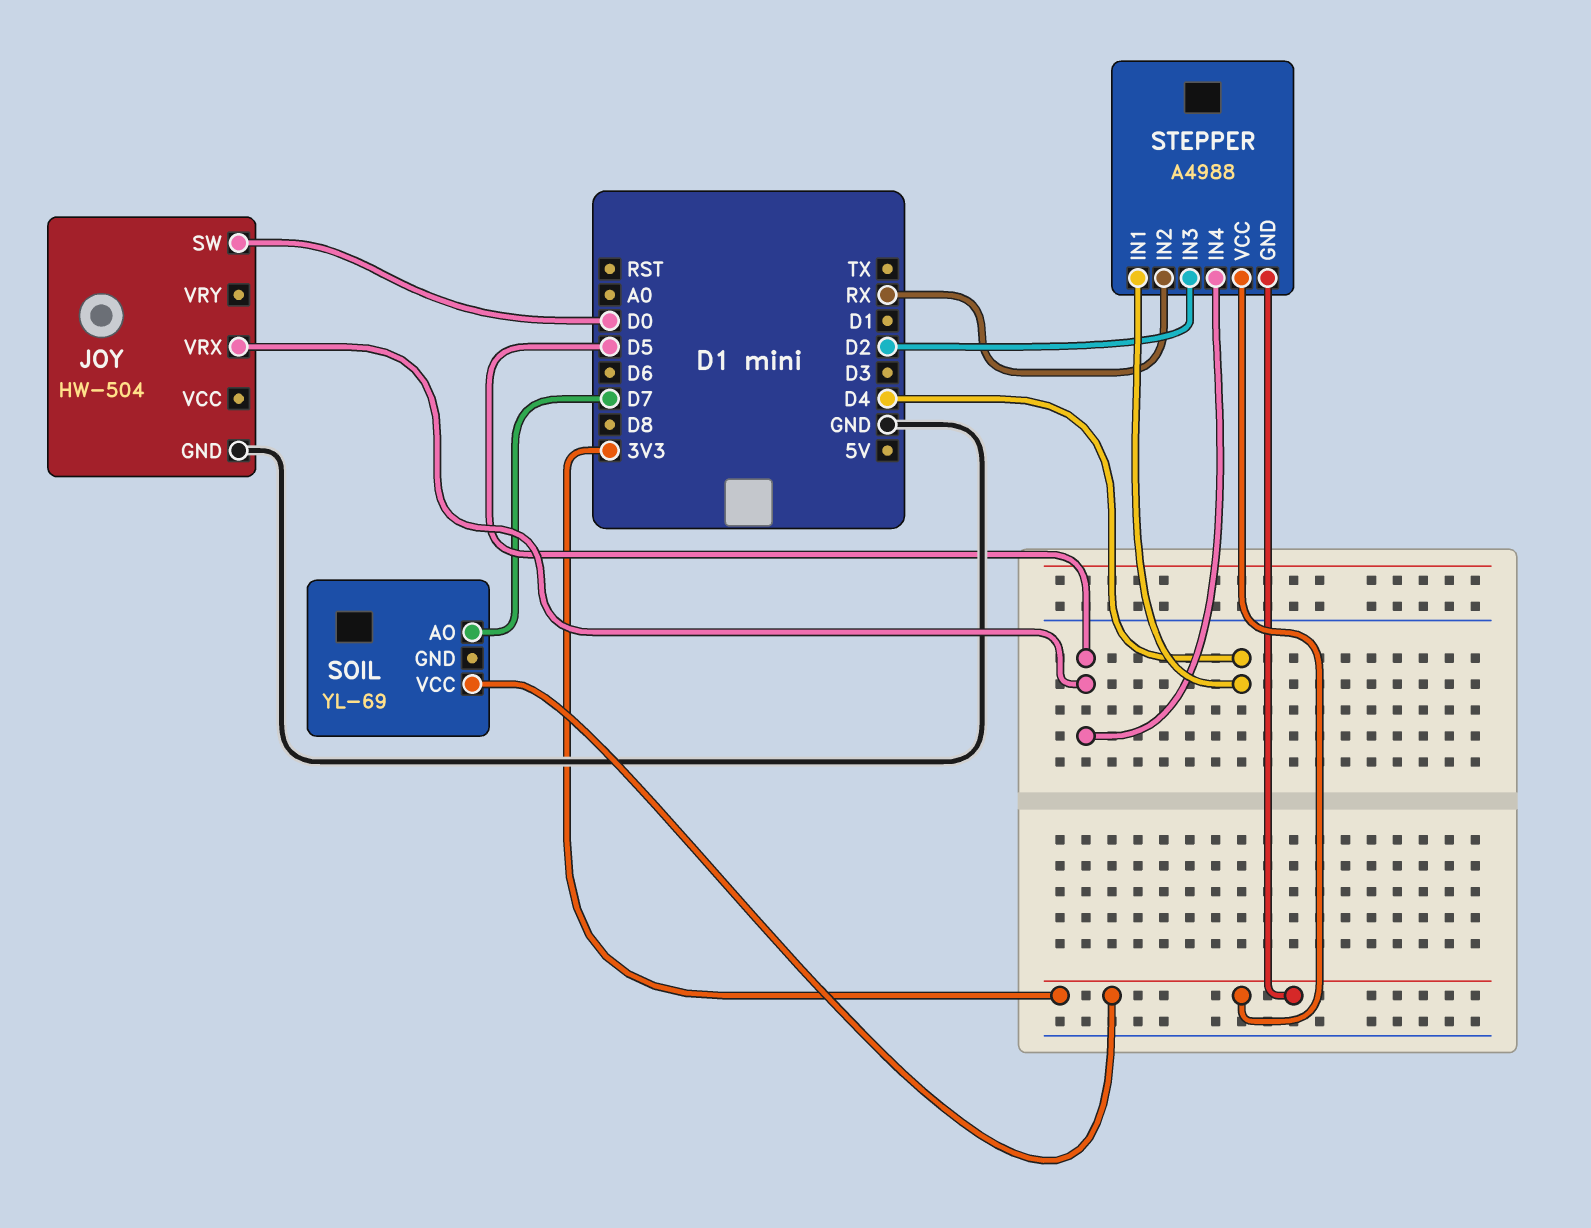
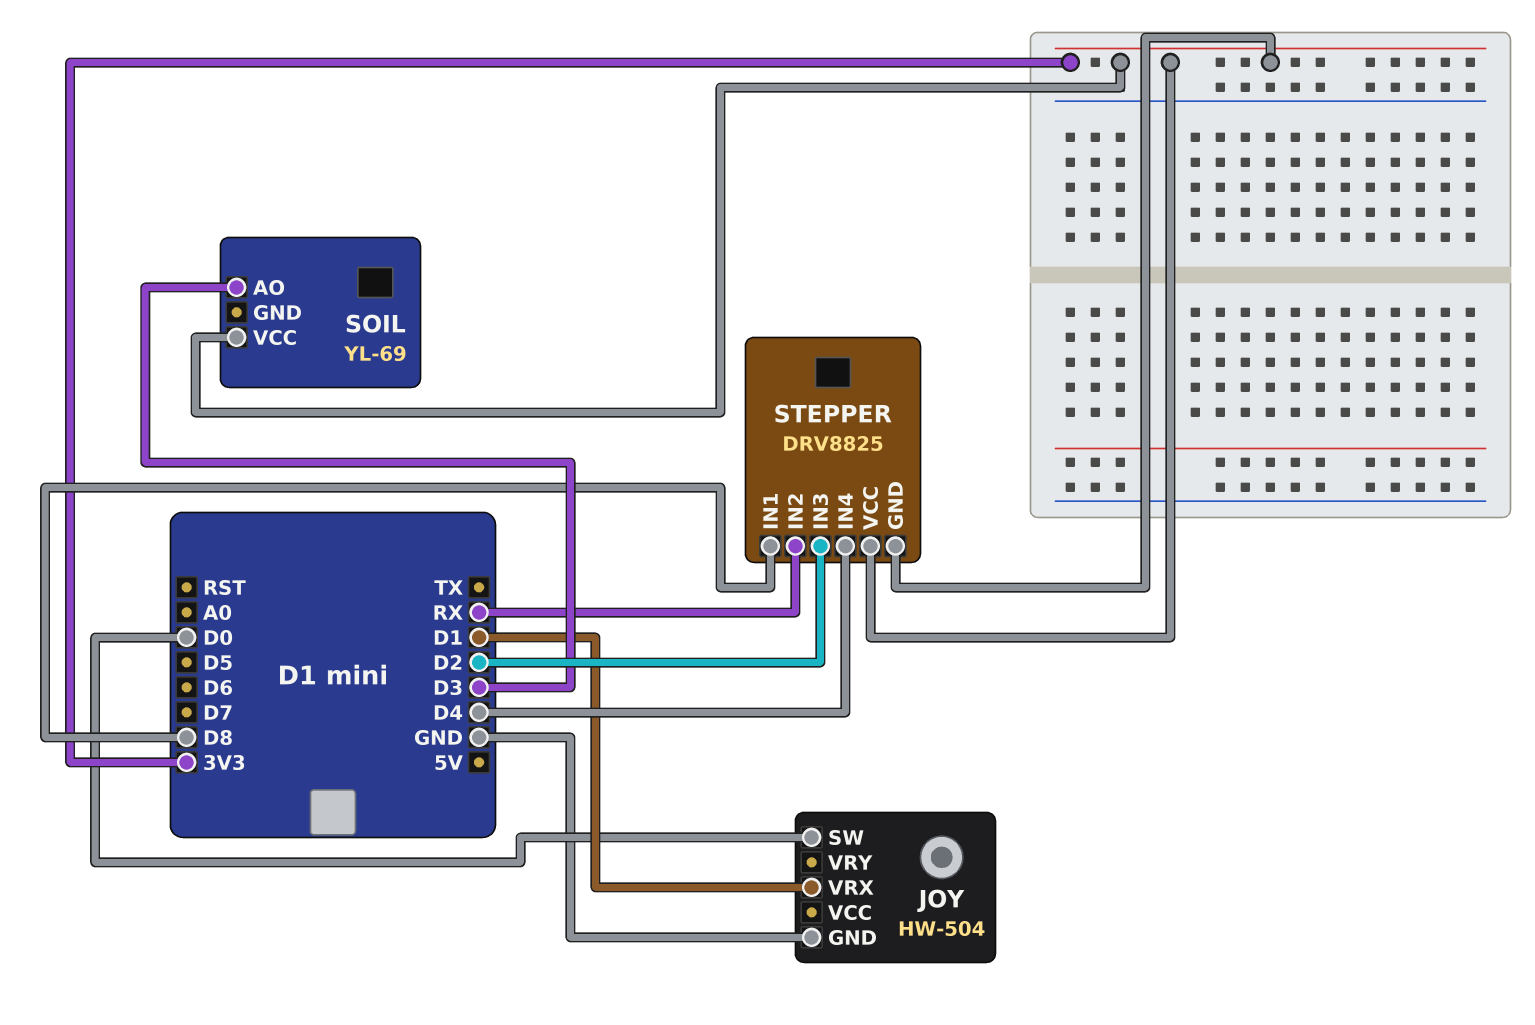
JOY pin VRX: D5 -> D1
SOIL pin AO: D7 -> D3
STEPPER: A4988 -> DRV8825
STEPPER pin IN1: D4 -> D8
STEPPER pin IN4: D5 -> D4

